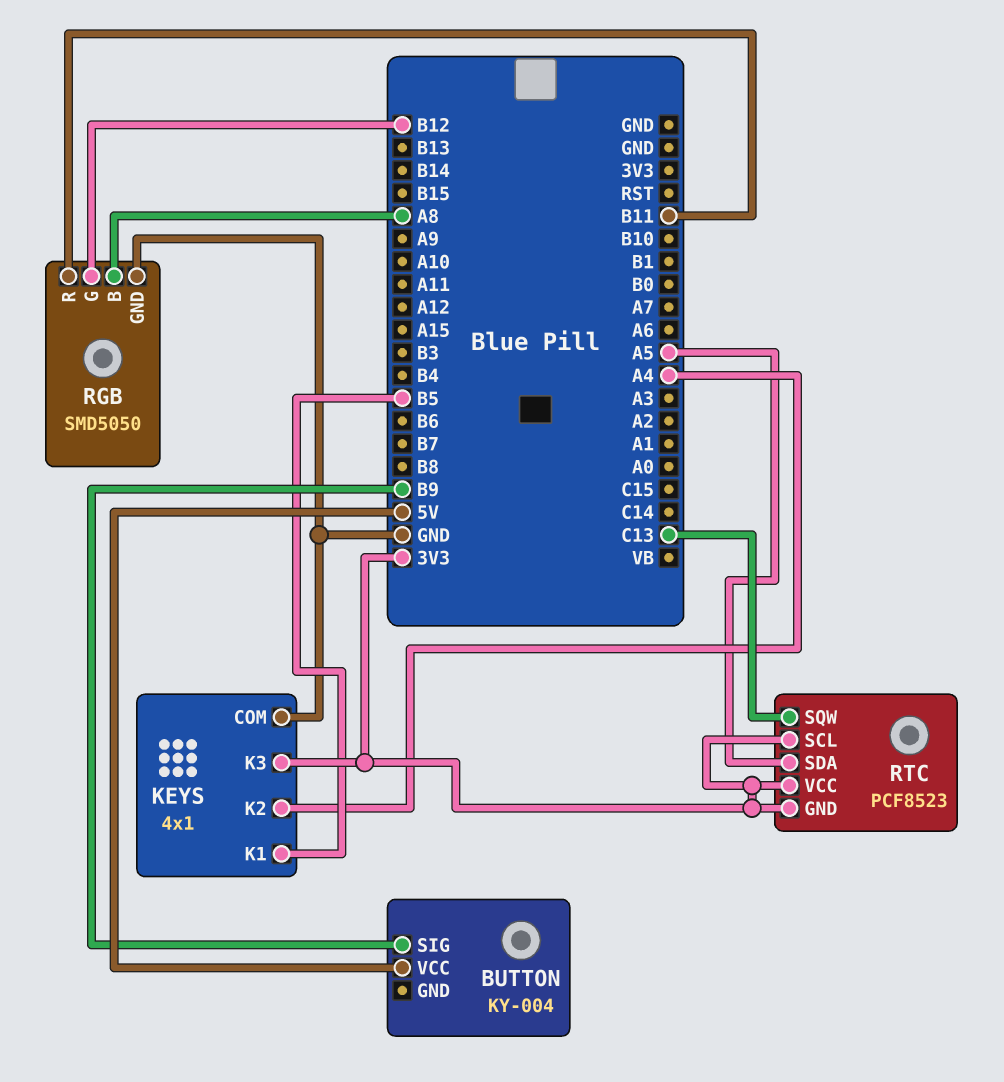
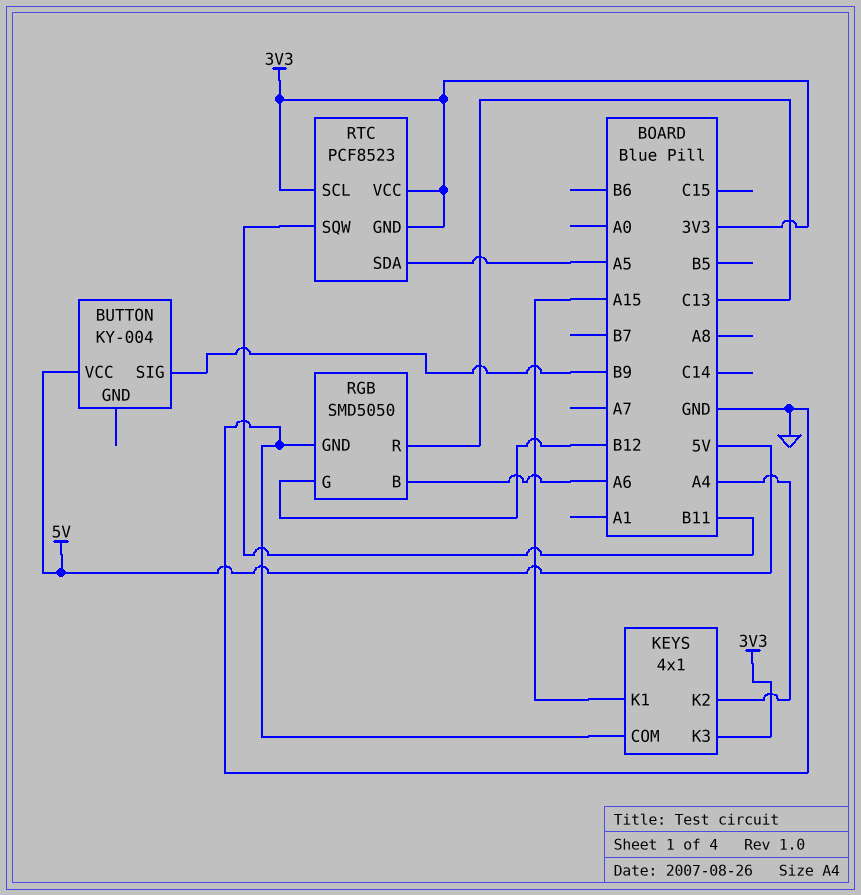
KEYS pin K1: B5 -> A15
RGB pin B: A8 -> A6
RGB pin R: B11 -> C13
RTC pin SQW: C13 -> B11

